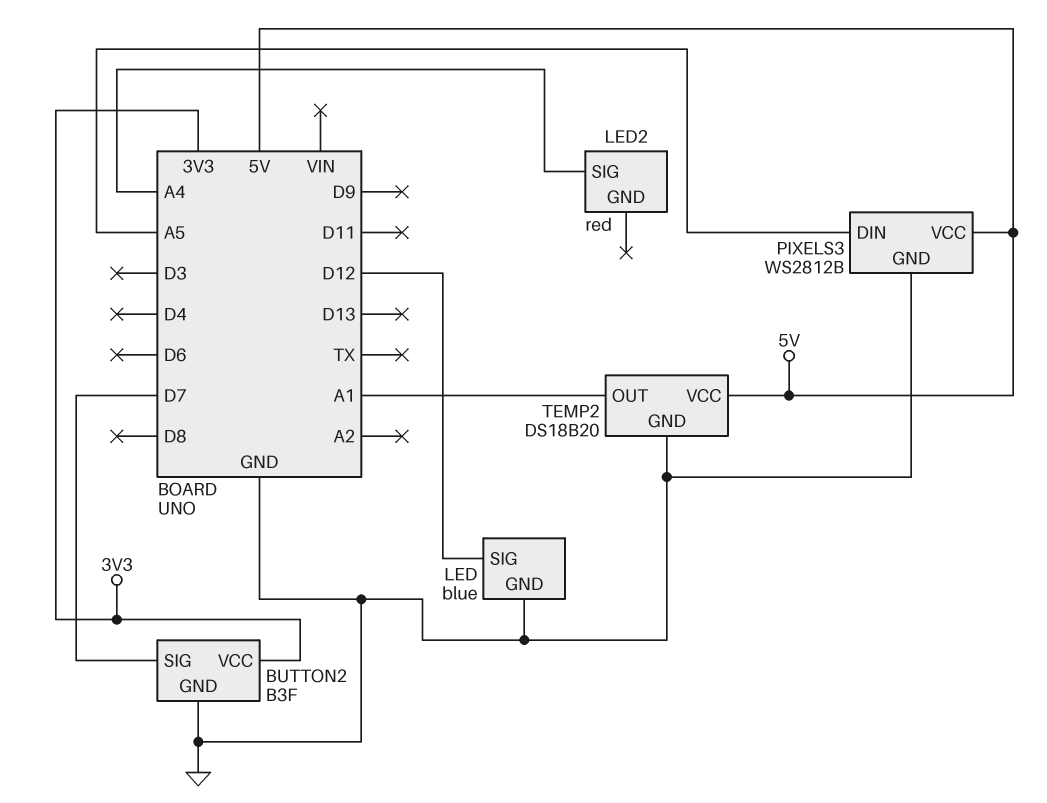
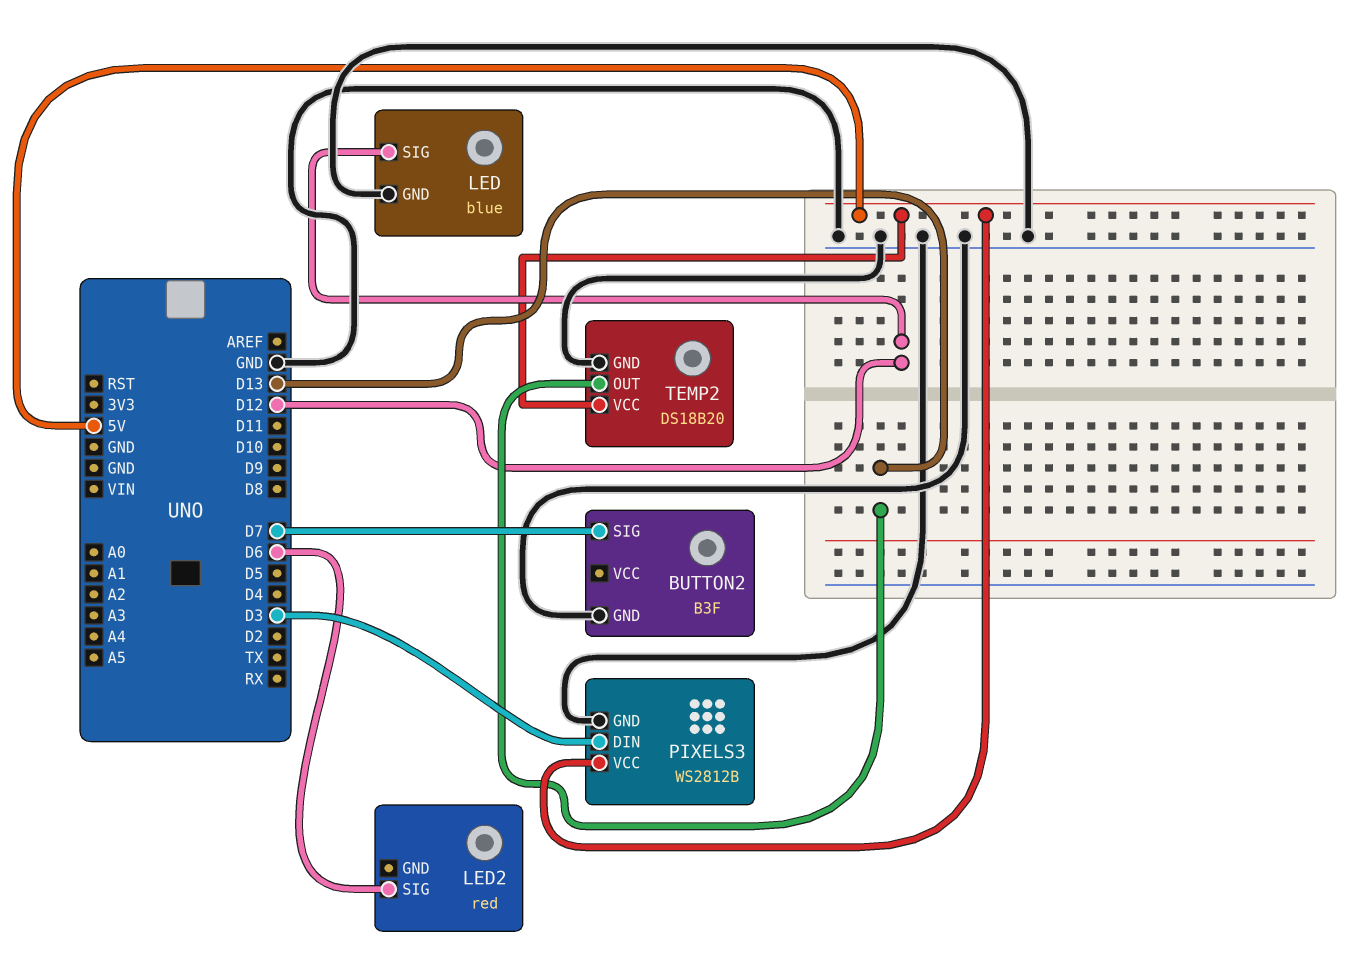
BUTTON2 pin VCC: 3V3 -> none
LED2 pin SIG: A4 -> D6
PIXELS3 pin DIN: A5 -> D3
TEMP2 pin OUT: A1 -> D13

